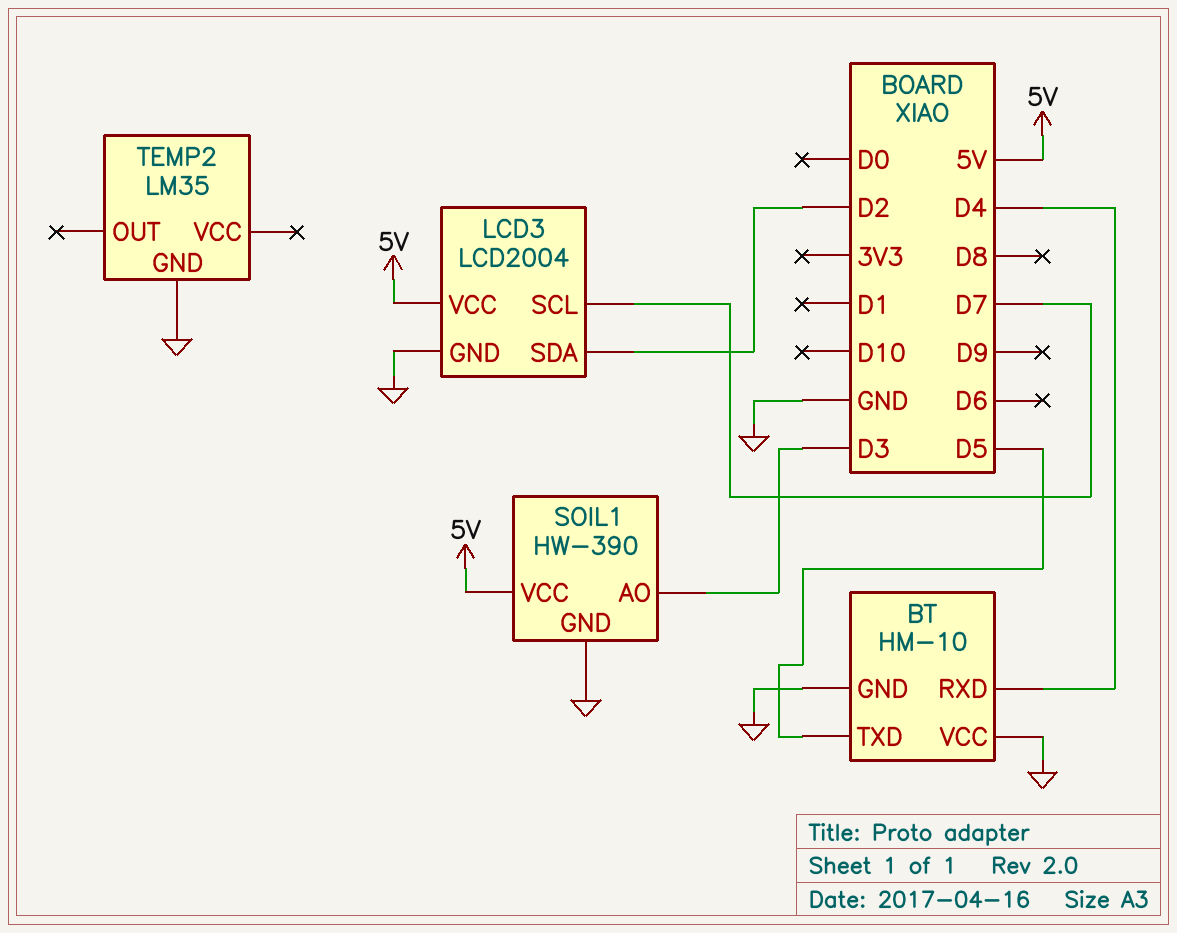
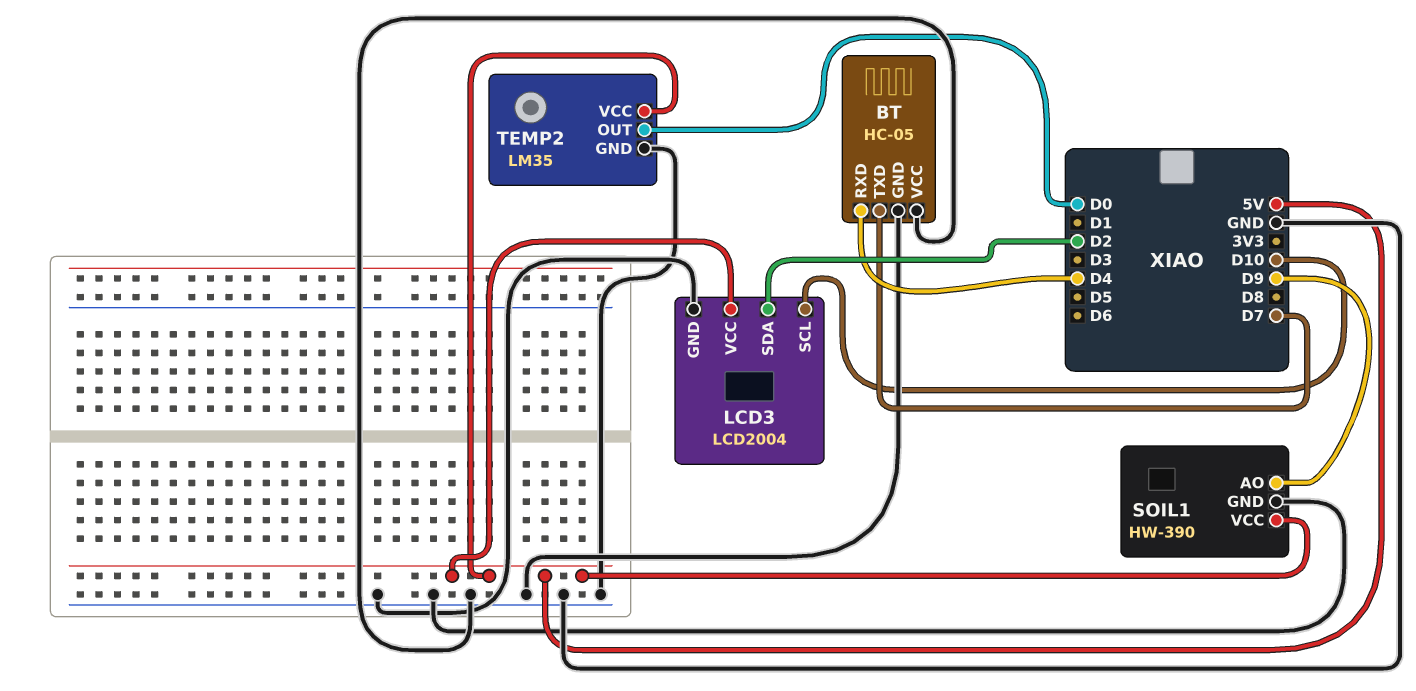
BT: HM-10 -> HC-05
BT pin TXD: D5 -> D7
LCD3 pin SCL: D7 -> D10
SOIL1 pin AO: D3 -> D9
TEMP2 pin OUT: none -> D0
TEMP2 pin VCC: none -> 5V

